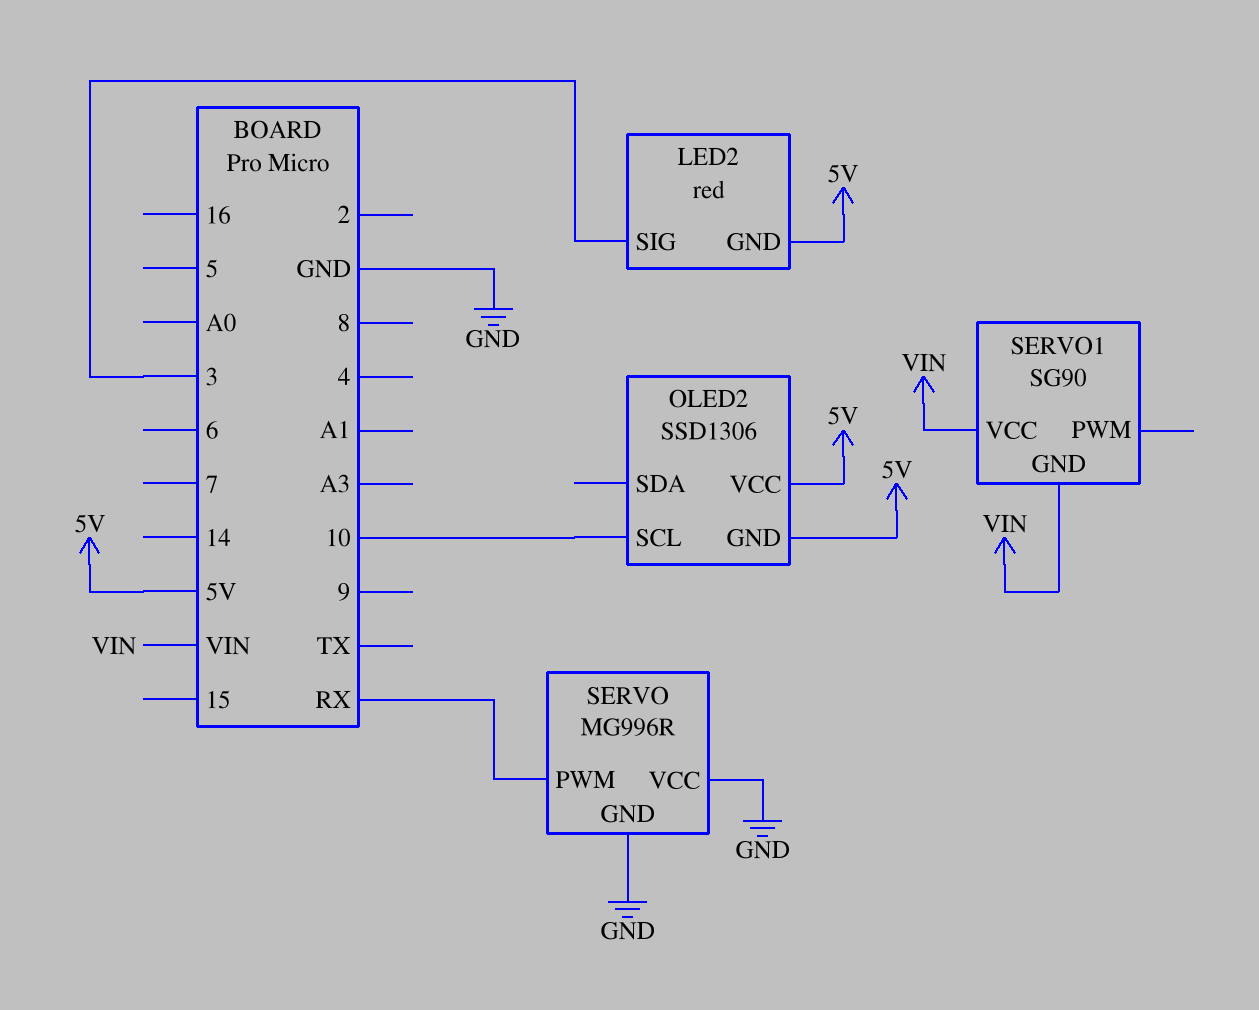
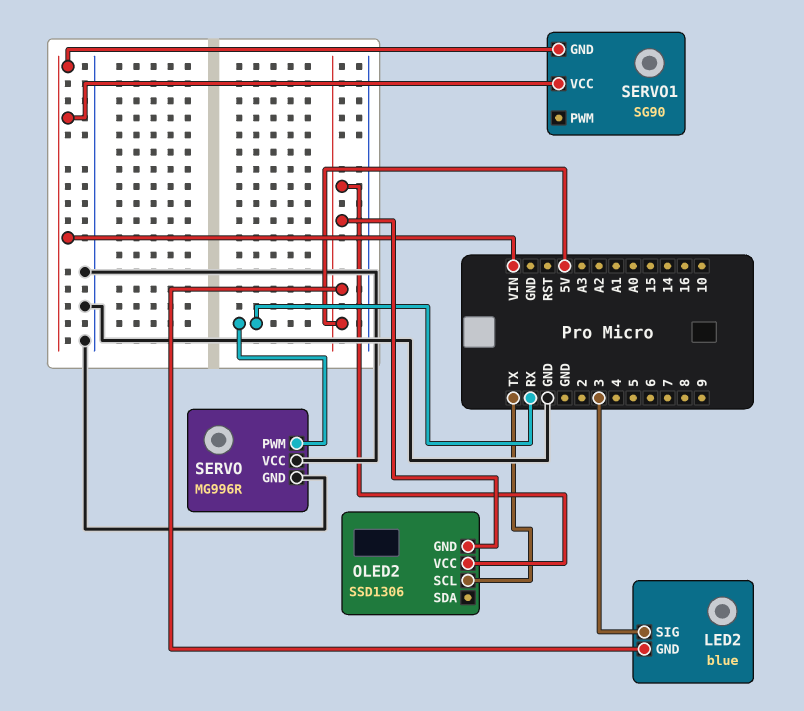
LED2: red -> blue
OLED2 pin SCL: 10 -> TX

